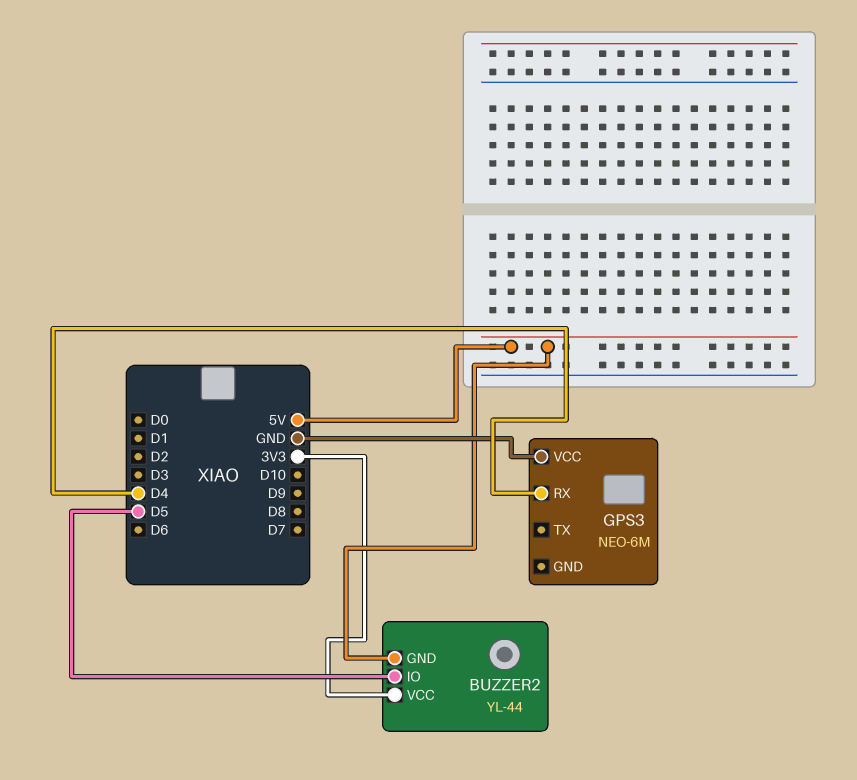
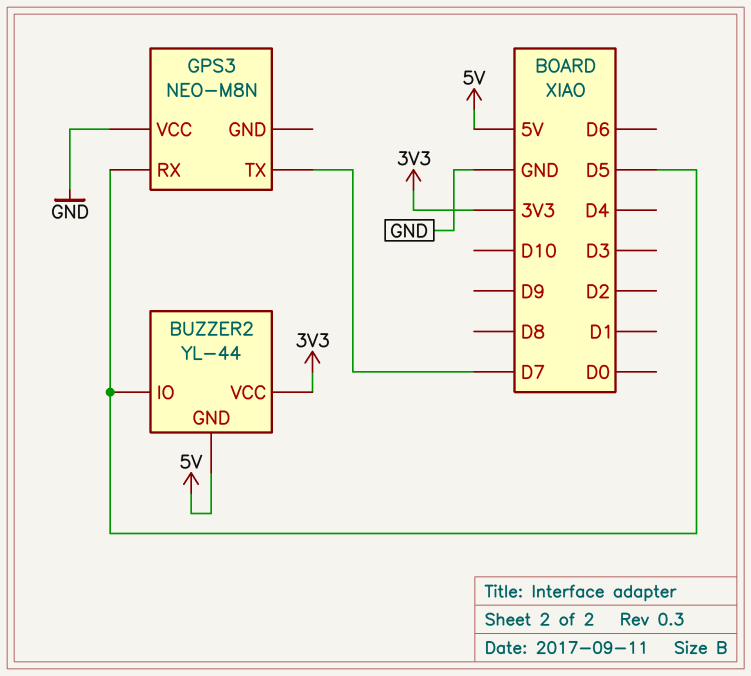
GPS3: NEO-6M -> NEO-M8N
GPS3 pin RX: D4 -> D5
GPS3 pin TX: none -> D7

